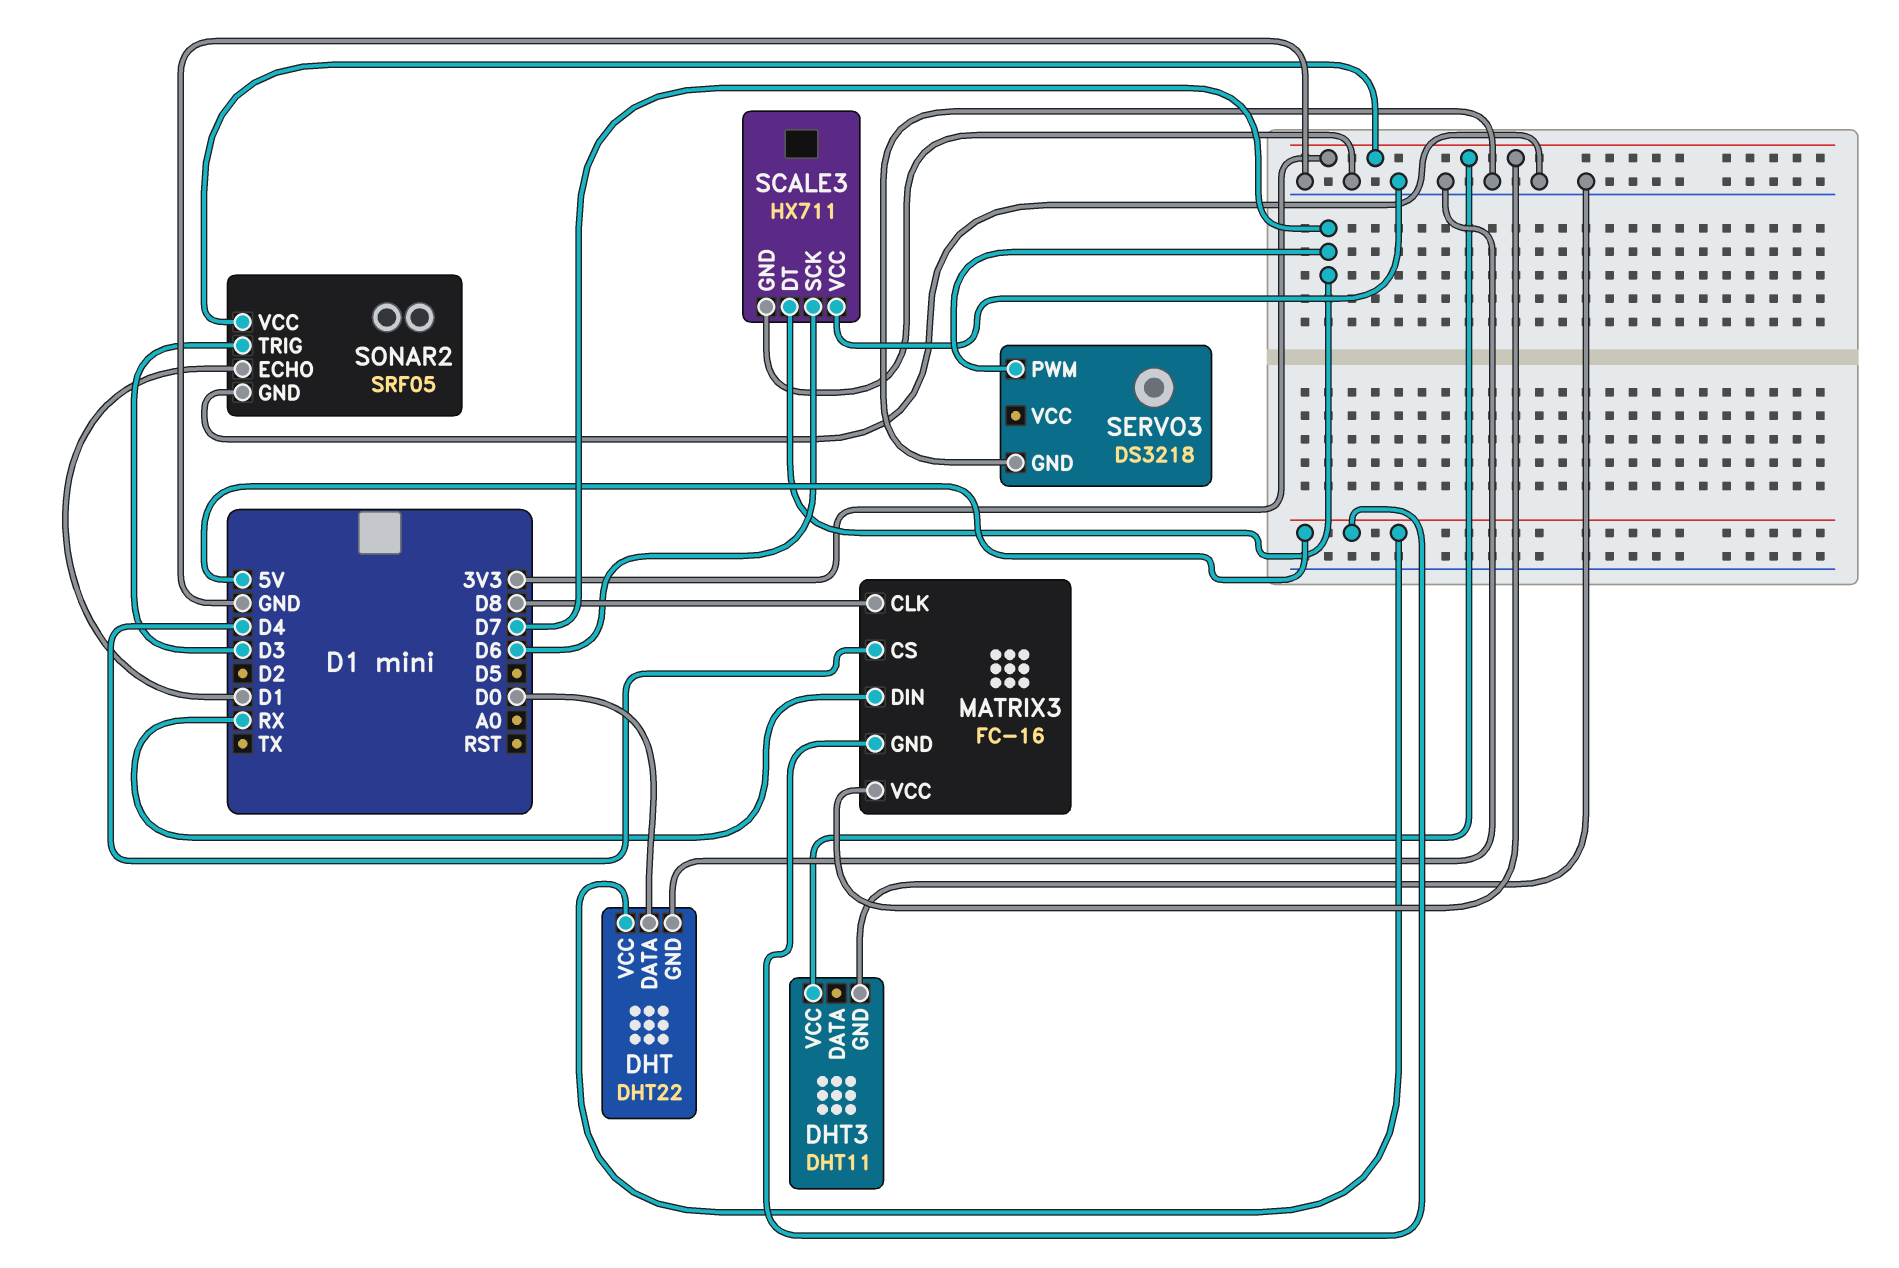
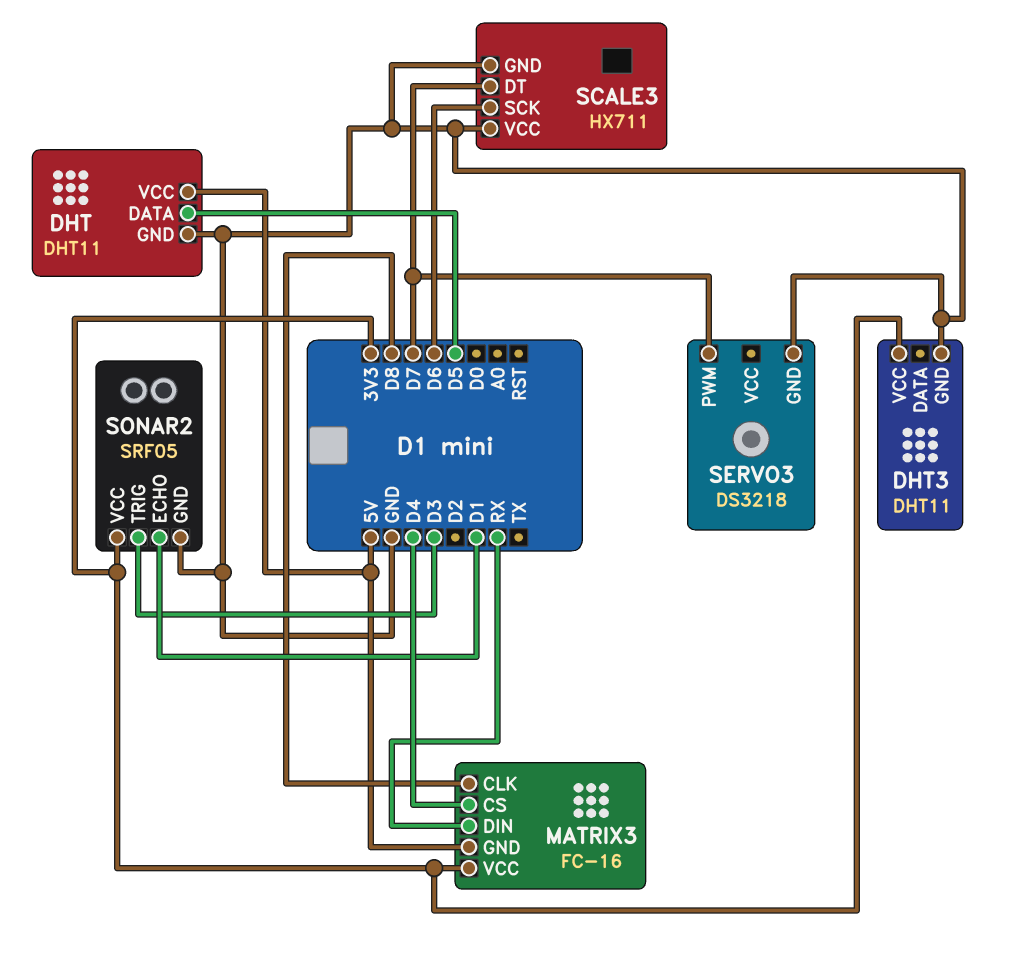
DHT: DHT22 -> DHT11
DHT pin DATA: D0 -> D5

